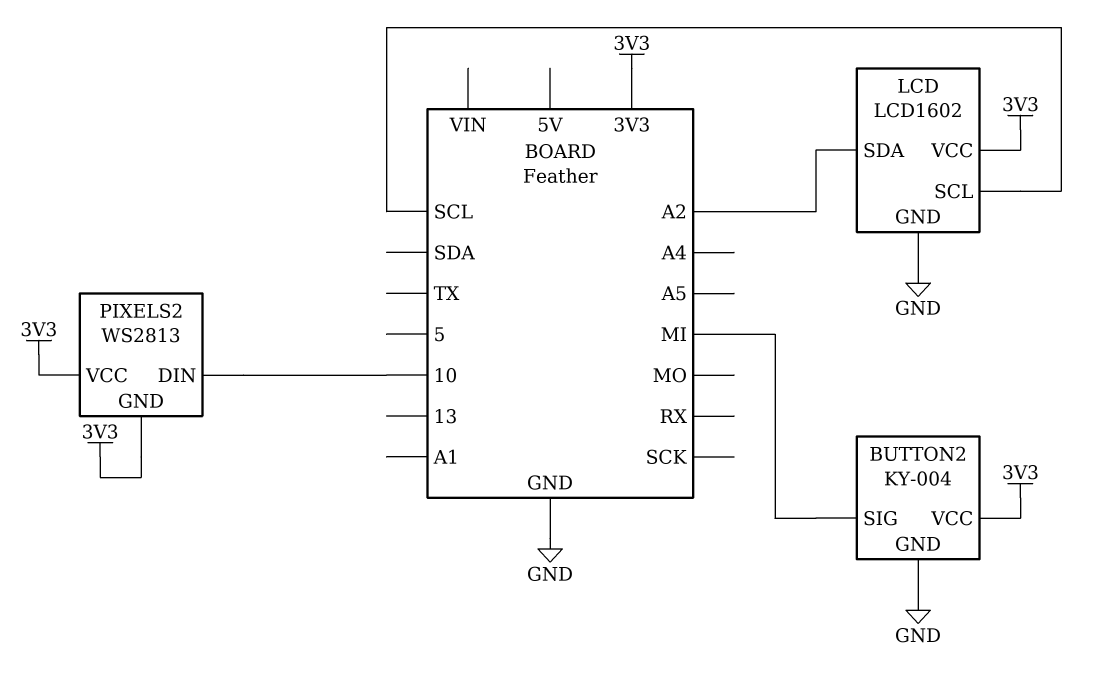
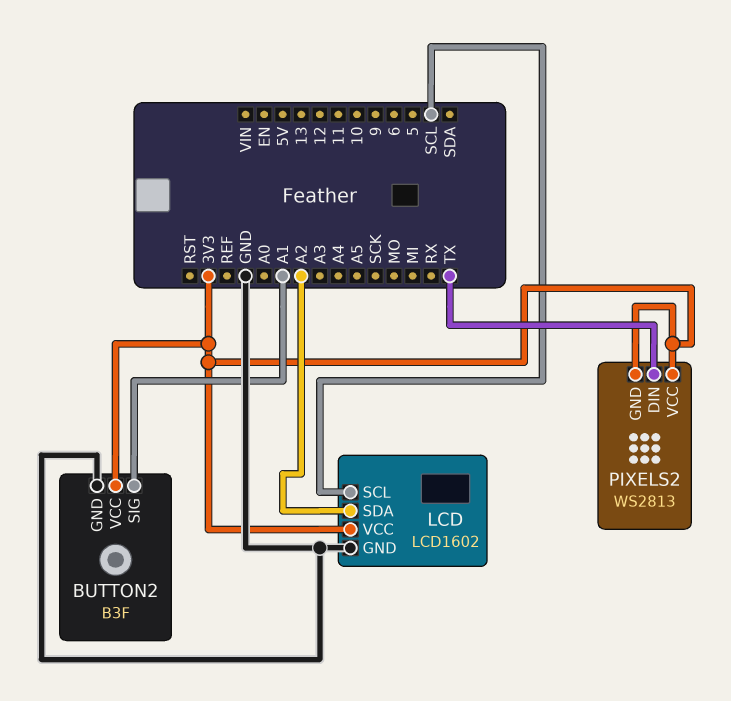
BUTTON2: KY-004 -> B3F
BUTTON2 pin SIG: MI -> A1
PIXELS2 pin DIN: 10 -> TX

